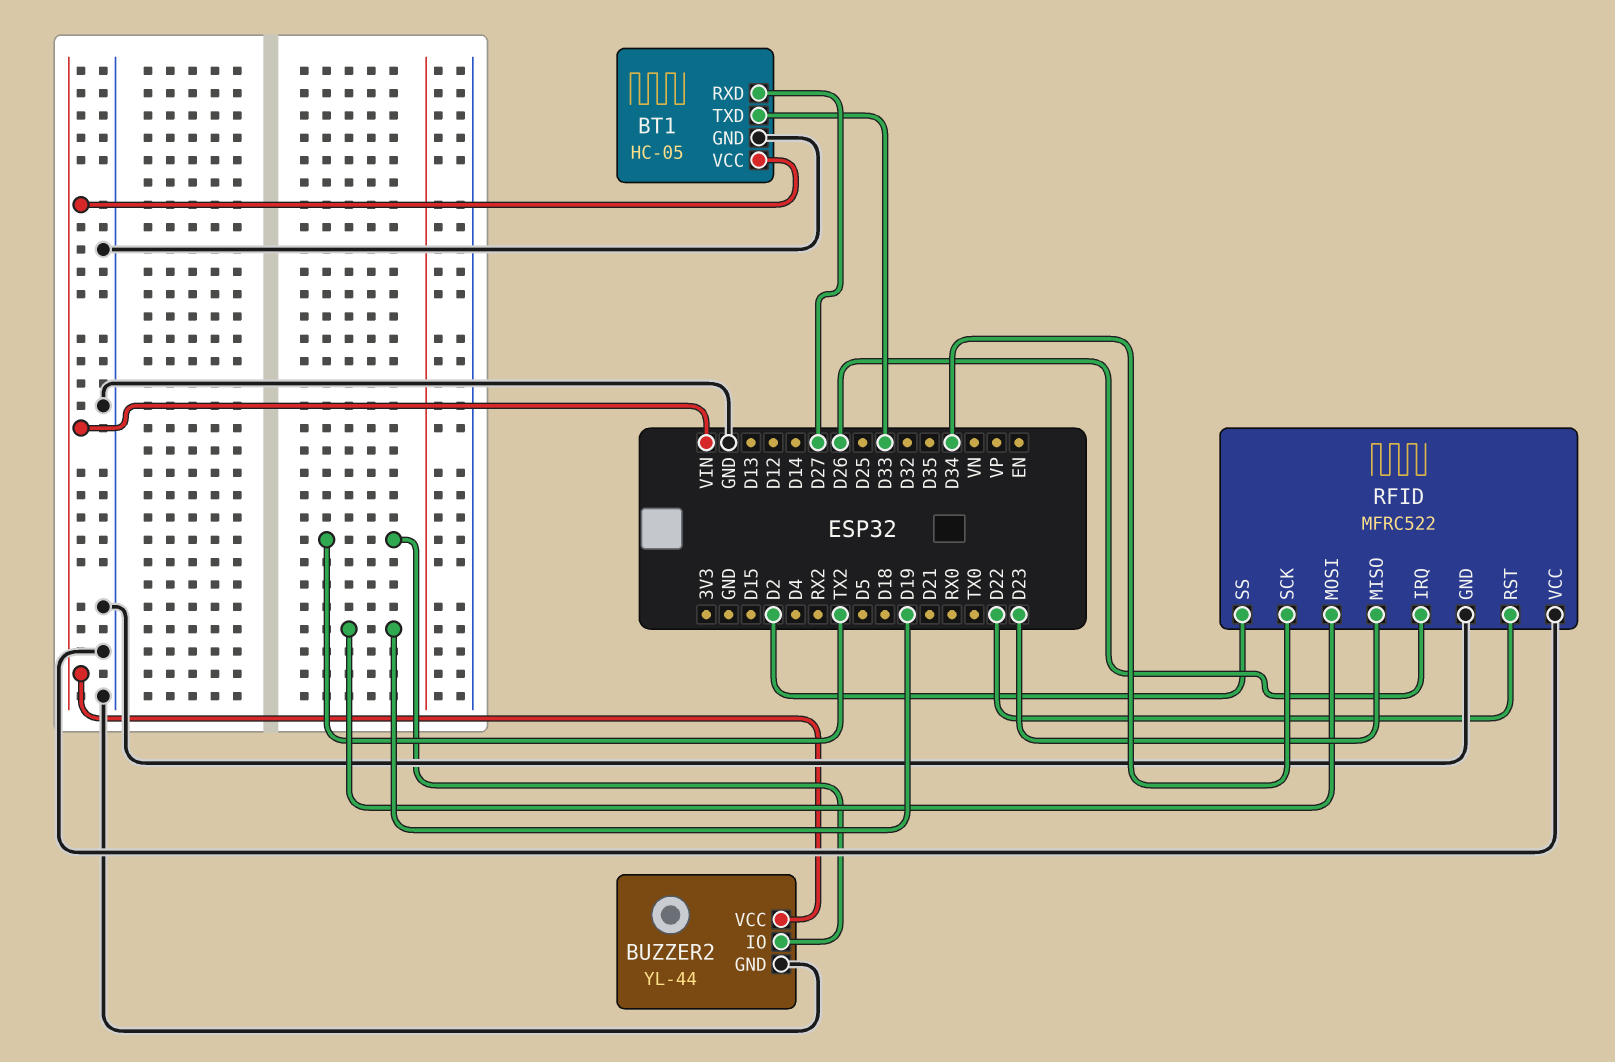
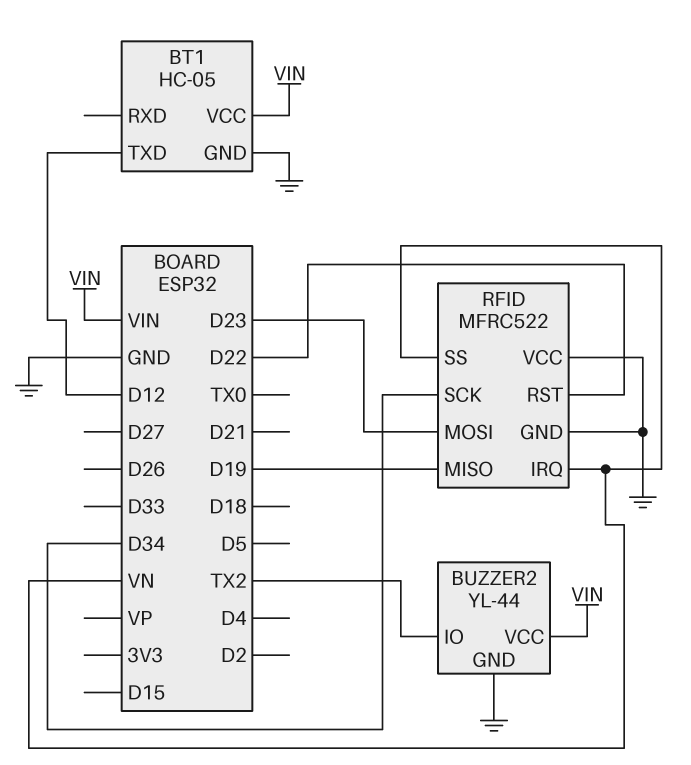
BT1 pin RXD: D27 -> none
BT1 pin TXD: D33 -> D12
RFID pin IRQ: D26 -> VN
RFID pin MISO: D23 -> D19
RFID pin MOSI: D19 -> D23
RFID pin SS: D2 -> VN

